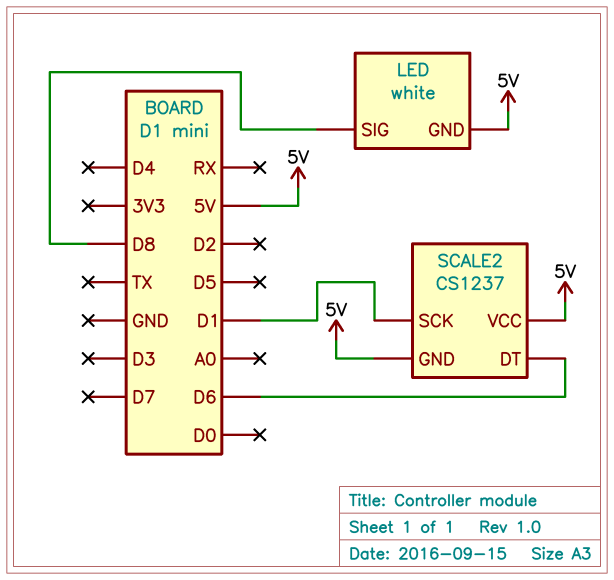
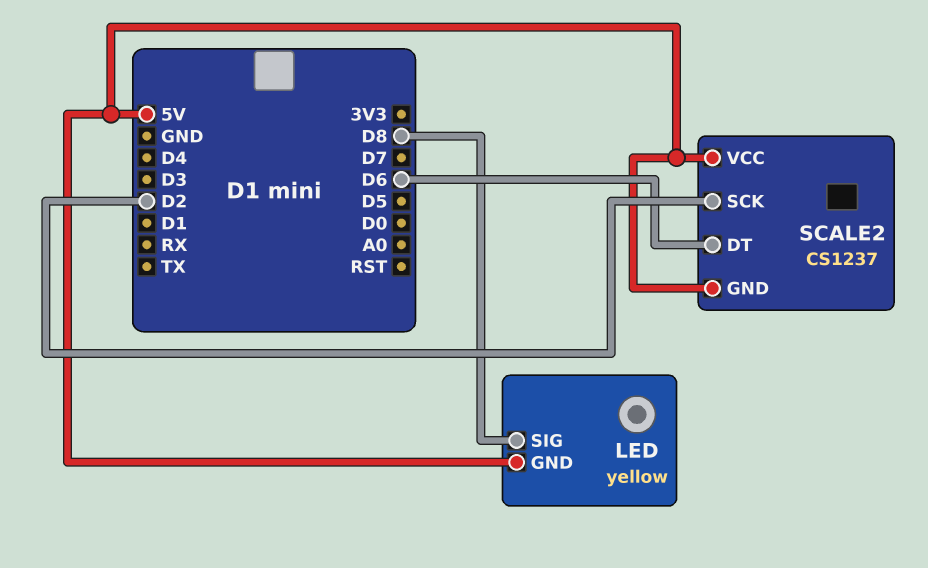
LED: white -> yellow
SCALE2 pin SCK: D1 -> D2

